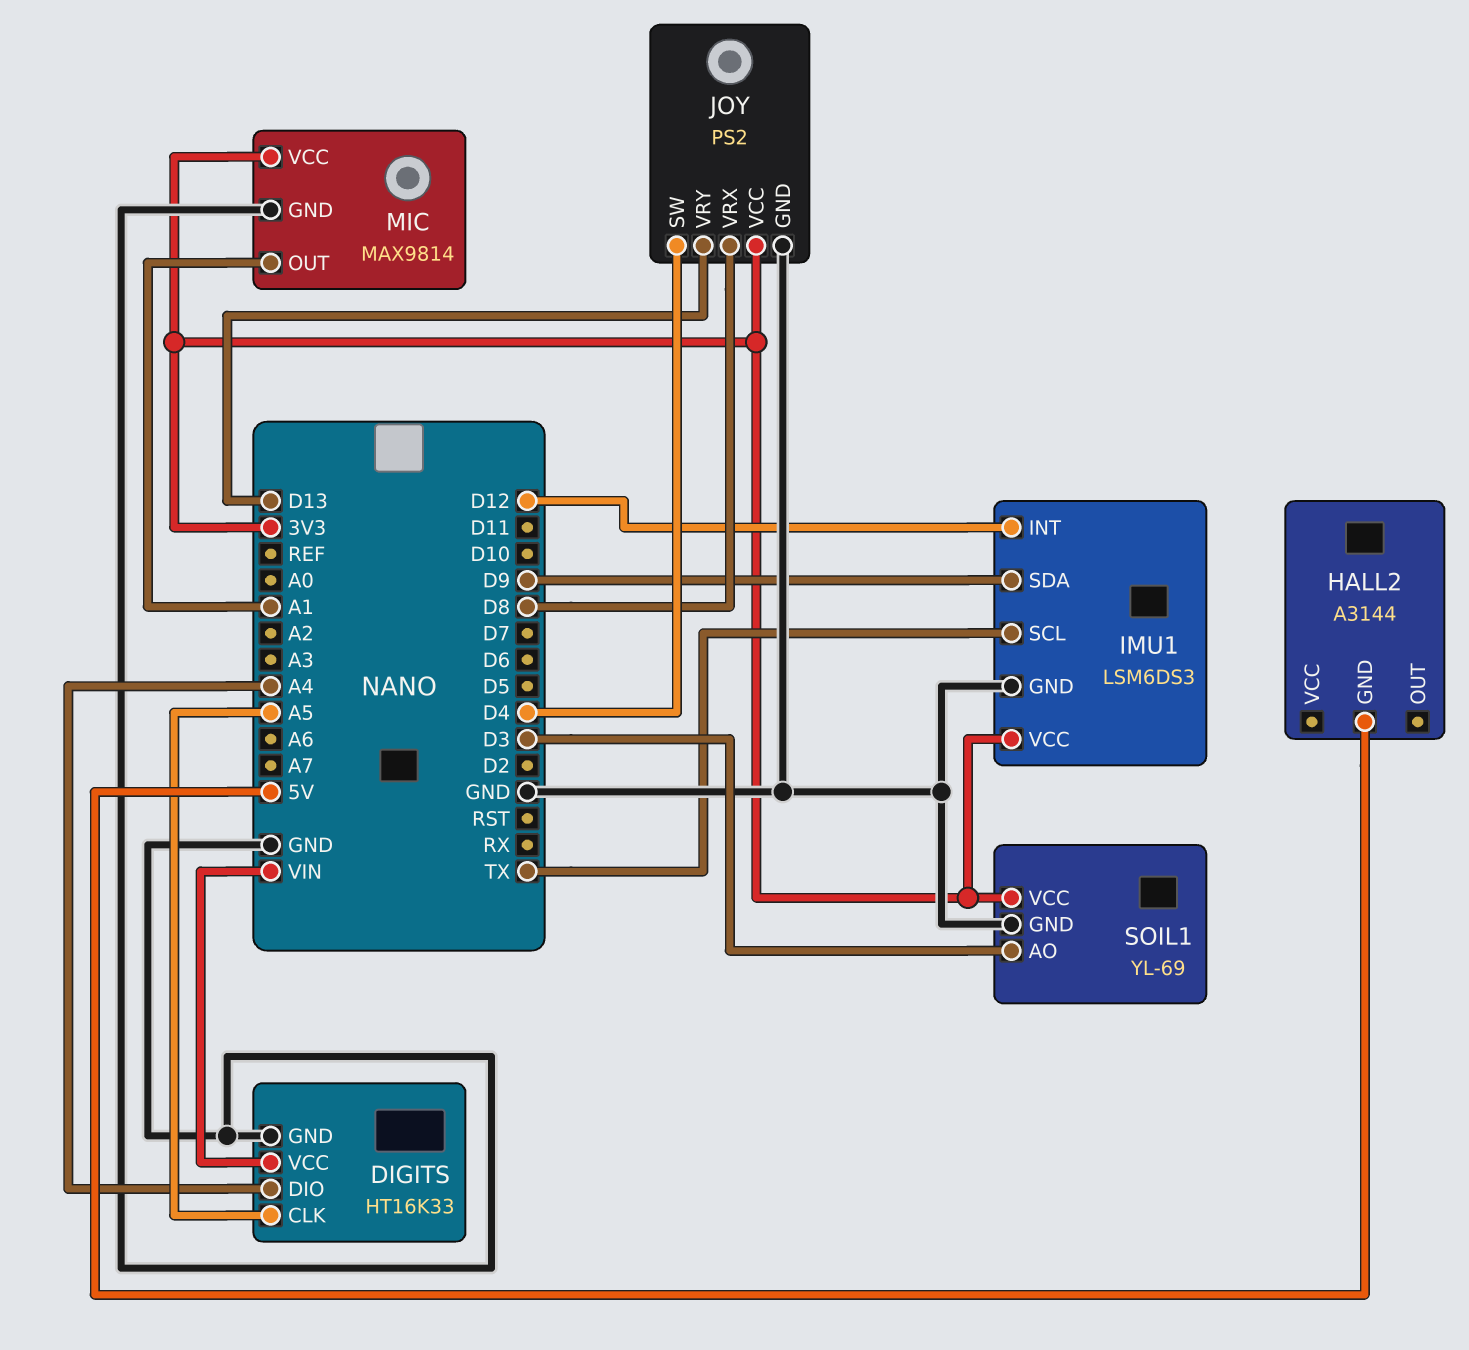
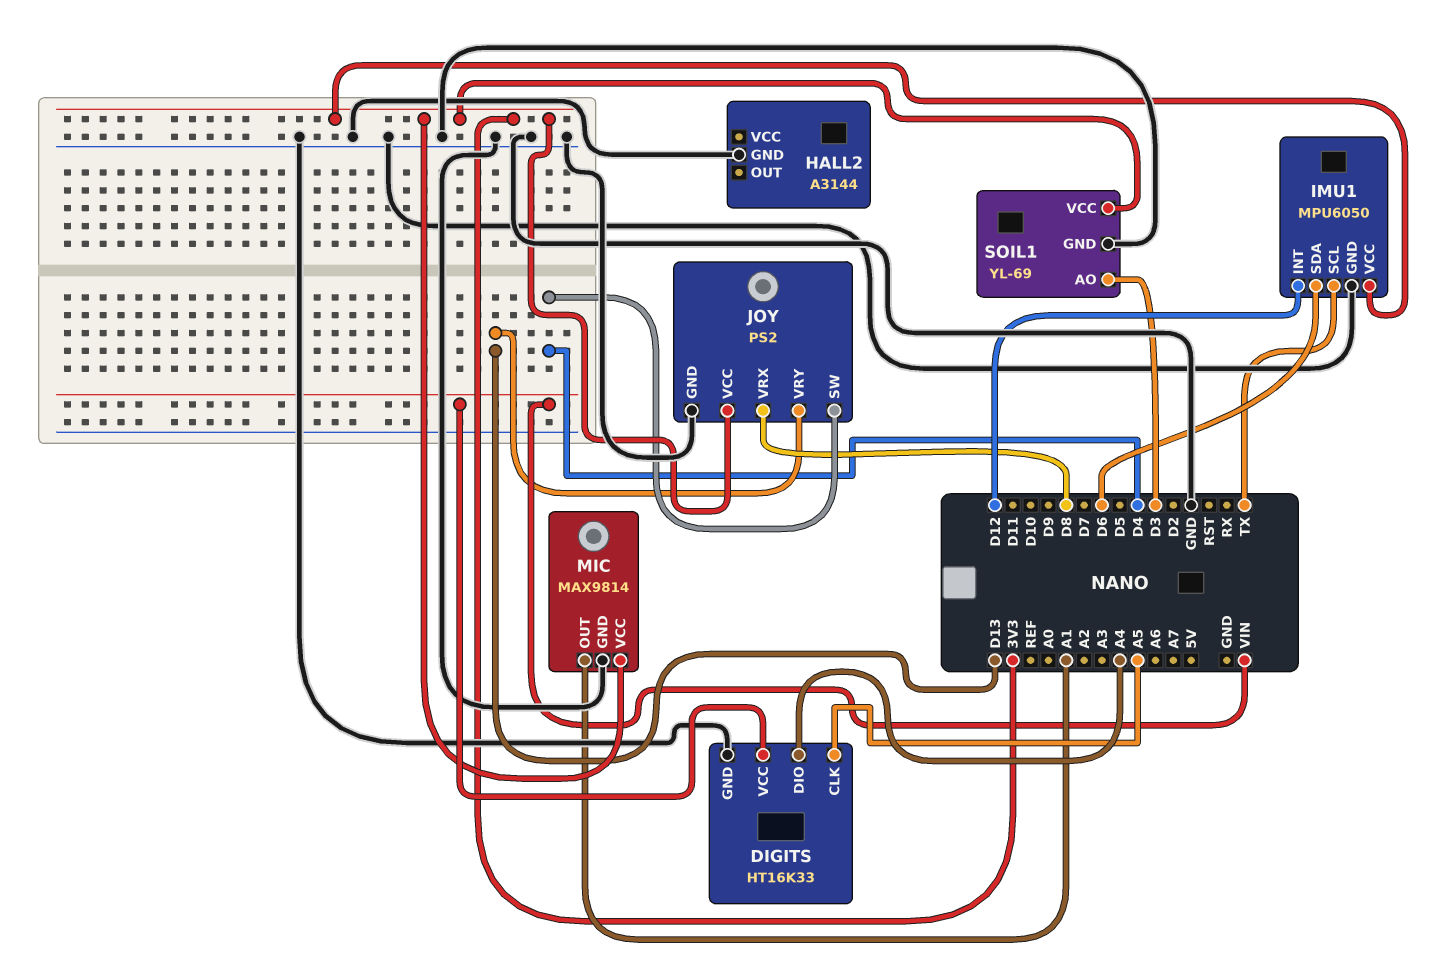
HALL2 pin GND: 5V -> GND
IMU1: LSM6DS3 -> MPU6050
IMU1 pin SDA: D9 -> D6

